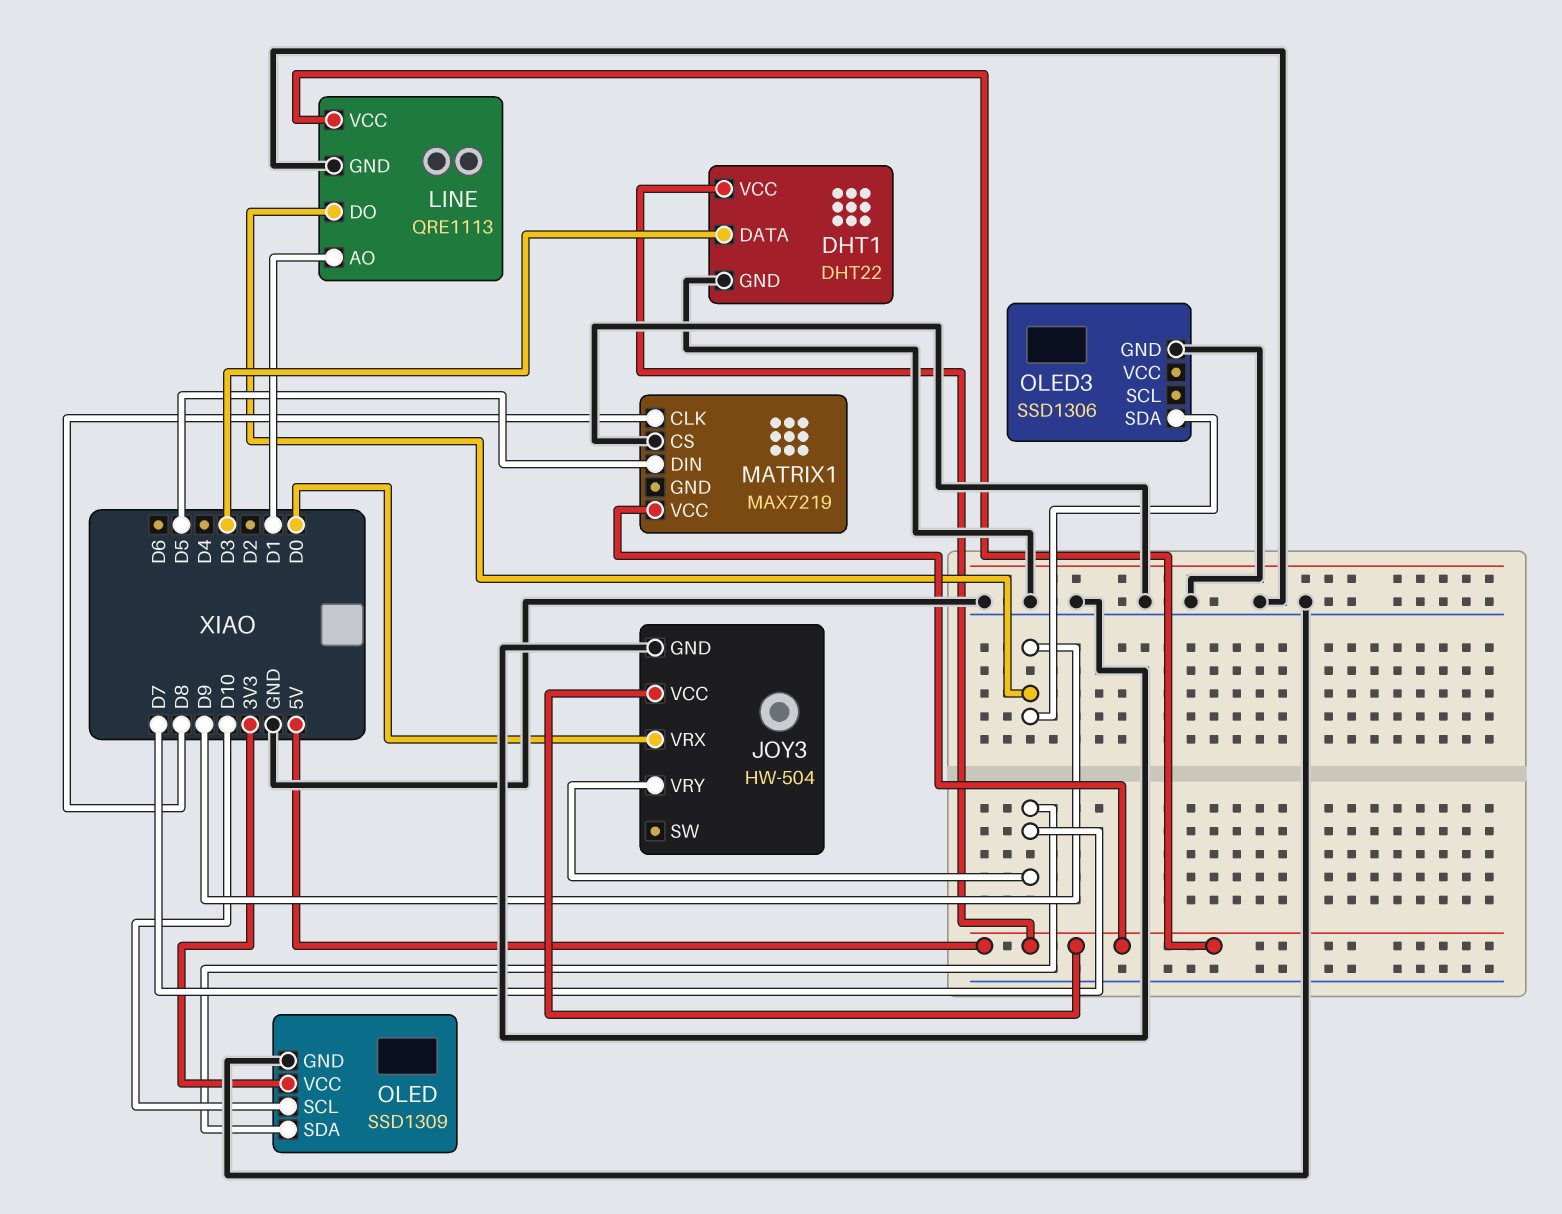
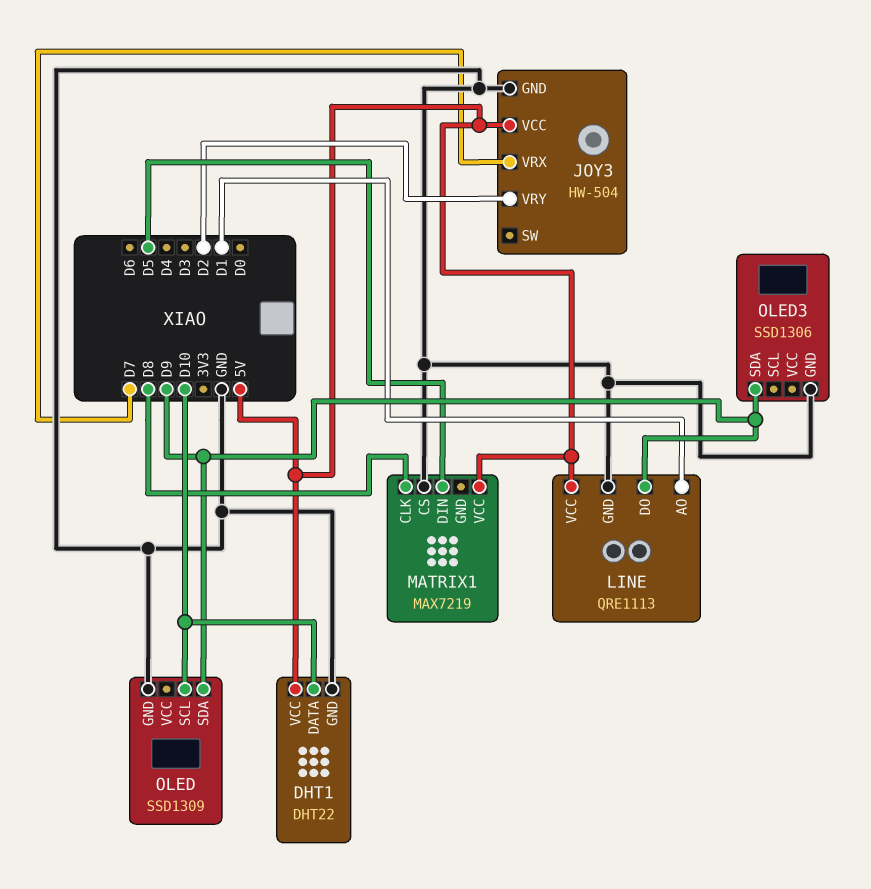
DHT1 pin DATA: D3 -> D10
JOY3 pin VRX: D0 -> D7
JOY3 pin VRY: D7 -> D2
OLED pin SDA: D7 -> D9
OLED pin VCC: 3V3 -> none

